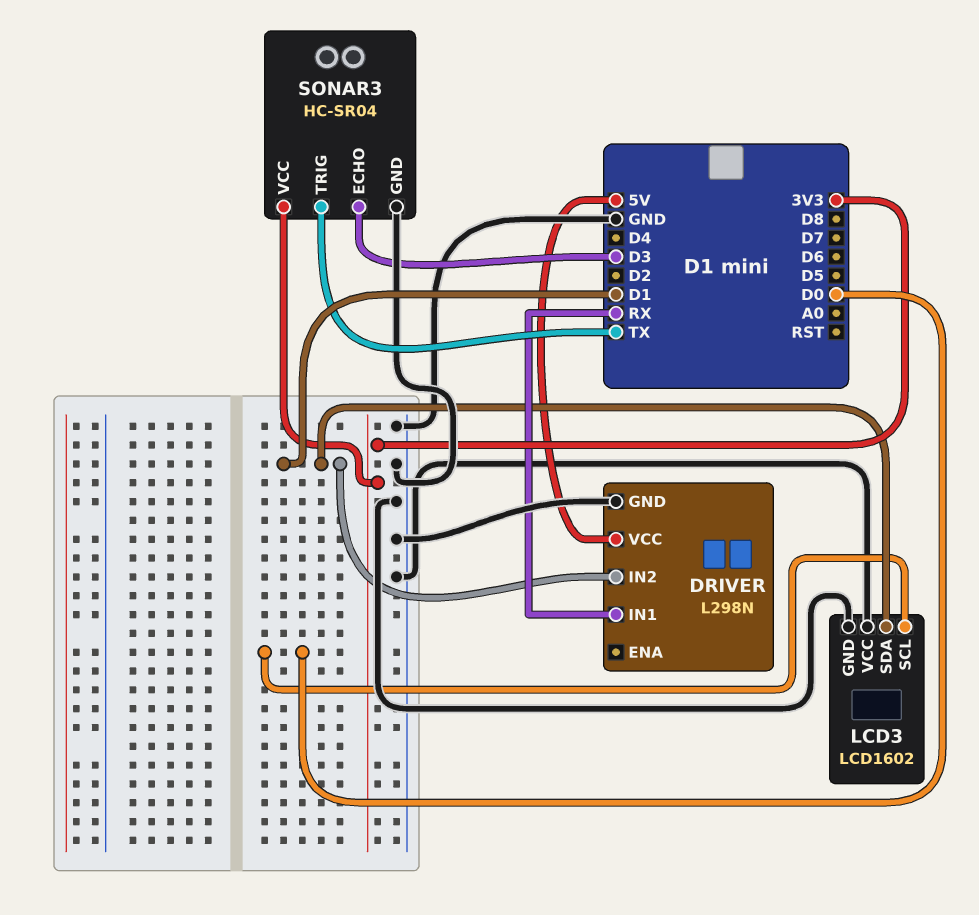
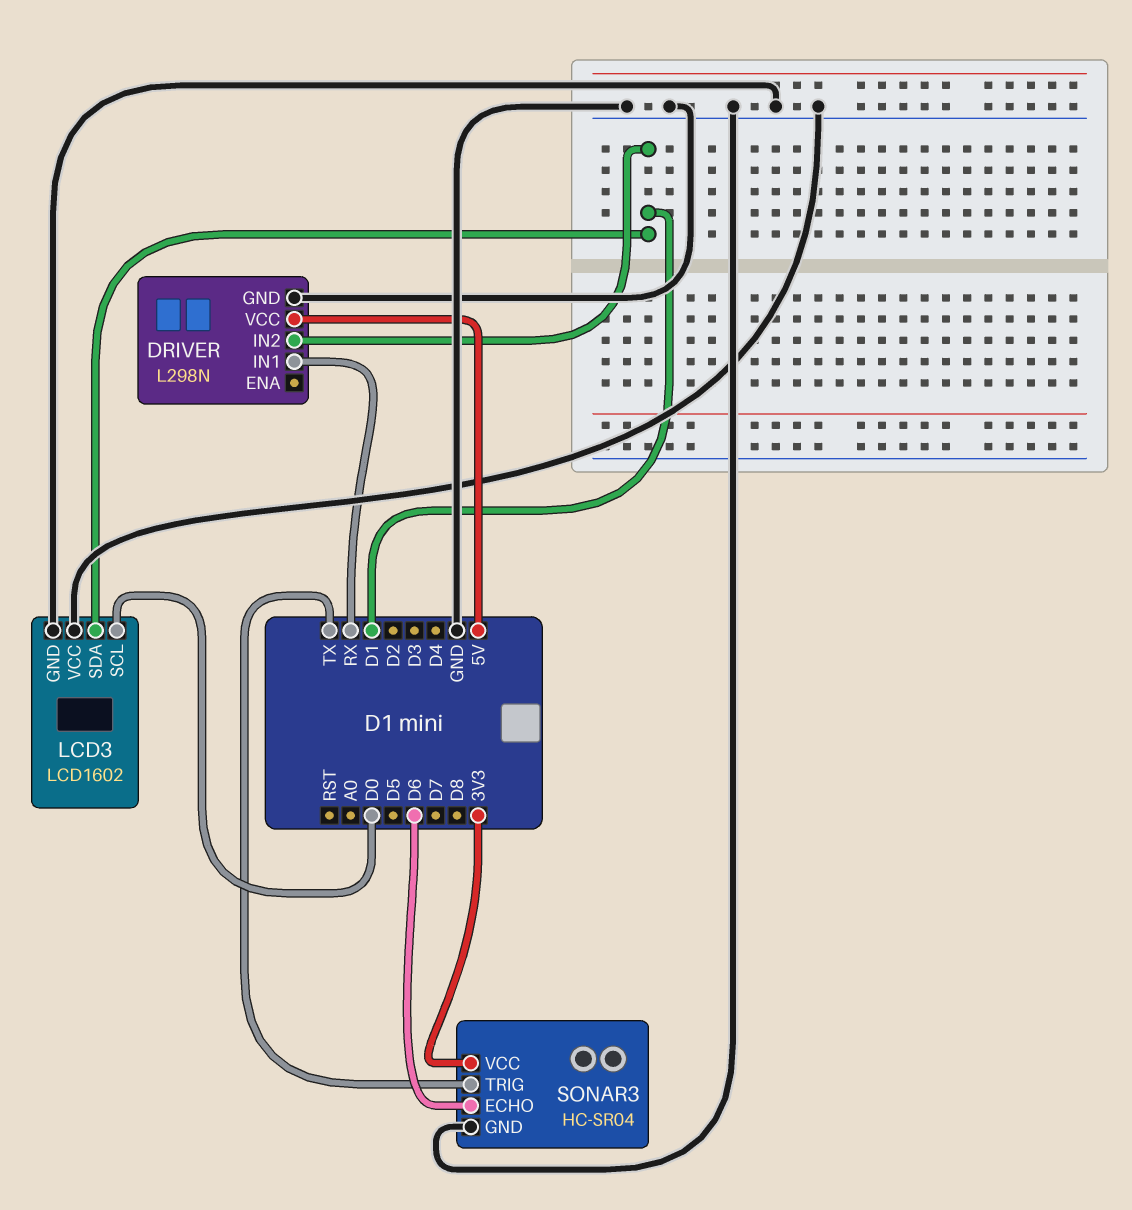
SONAR3 pin ECHO: D3 -> D6

